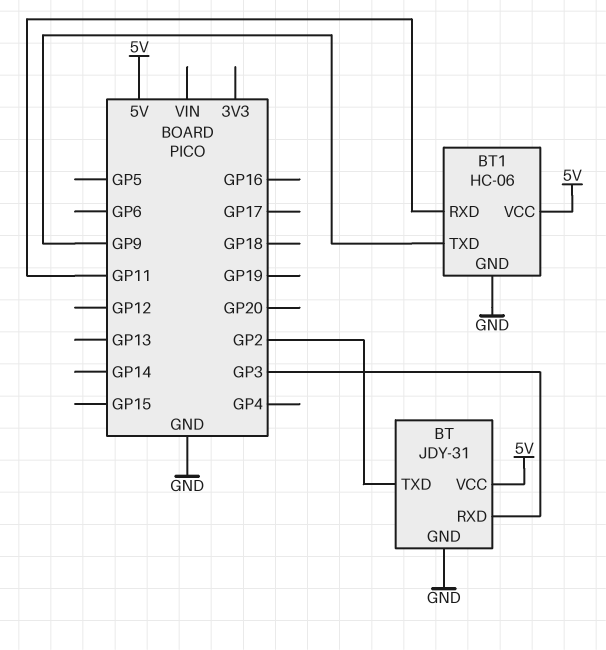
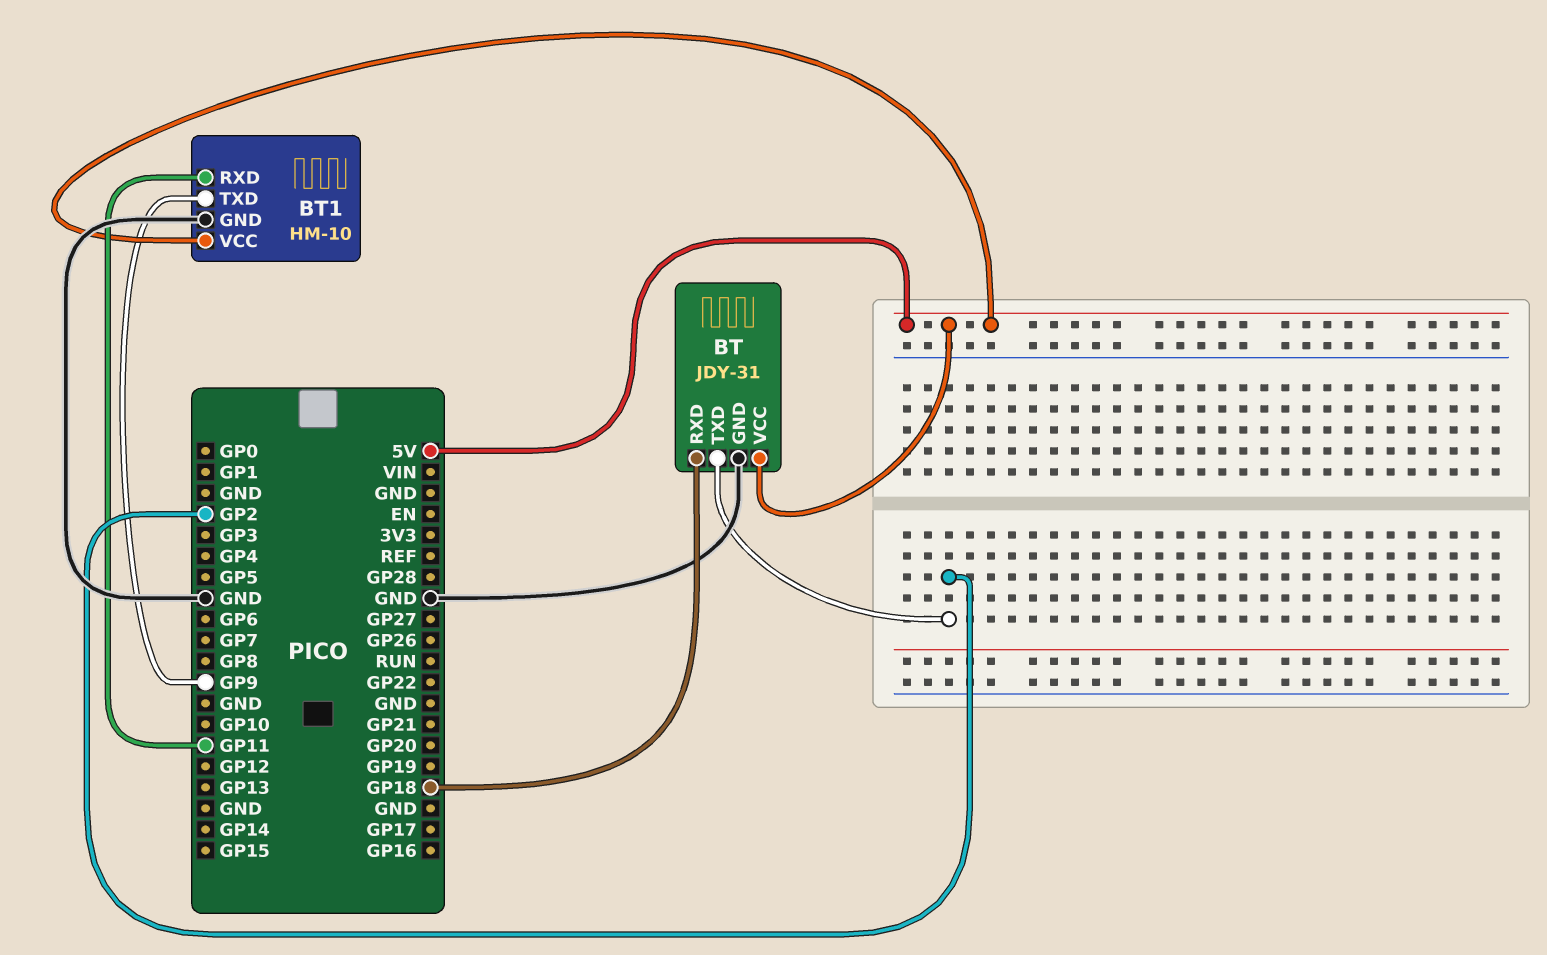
BT pin RXD: GP3 -> GP18
BT1: HC-06 -> HM-10

